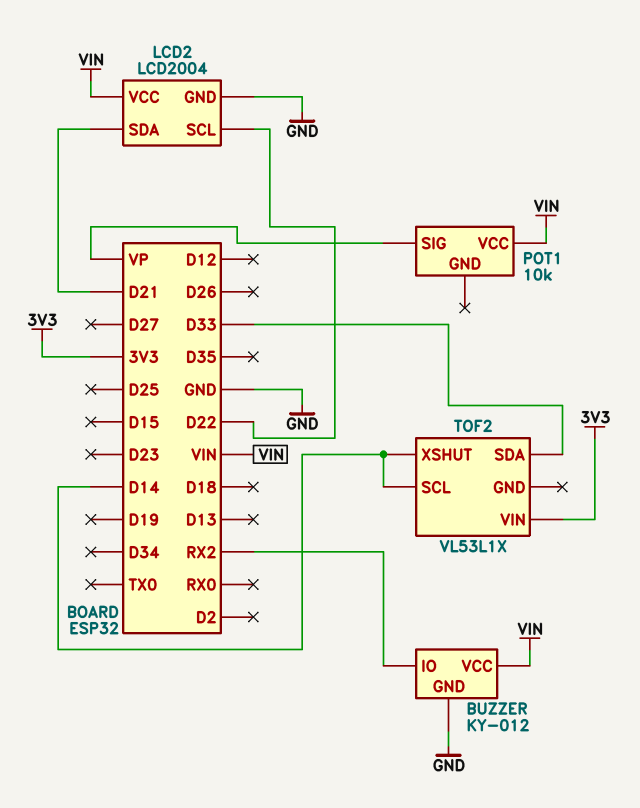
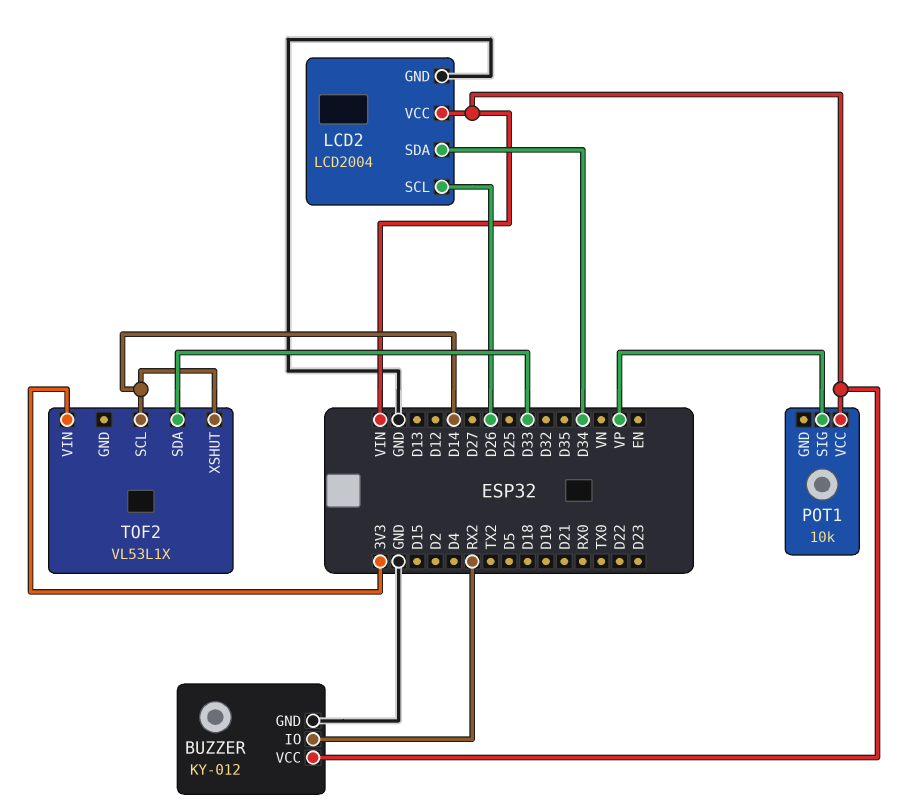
LCD2 pin SCL: D22 -> D26
LCD2 pin SDA: D21 -> D34

